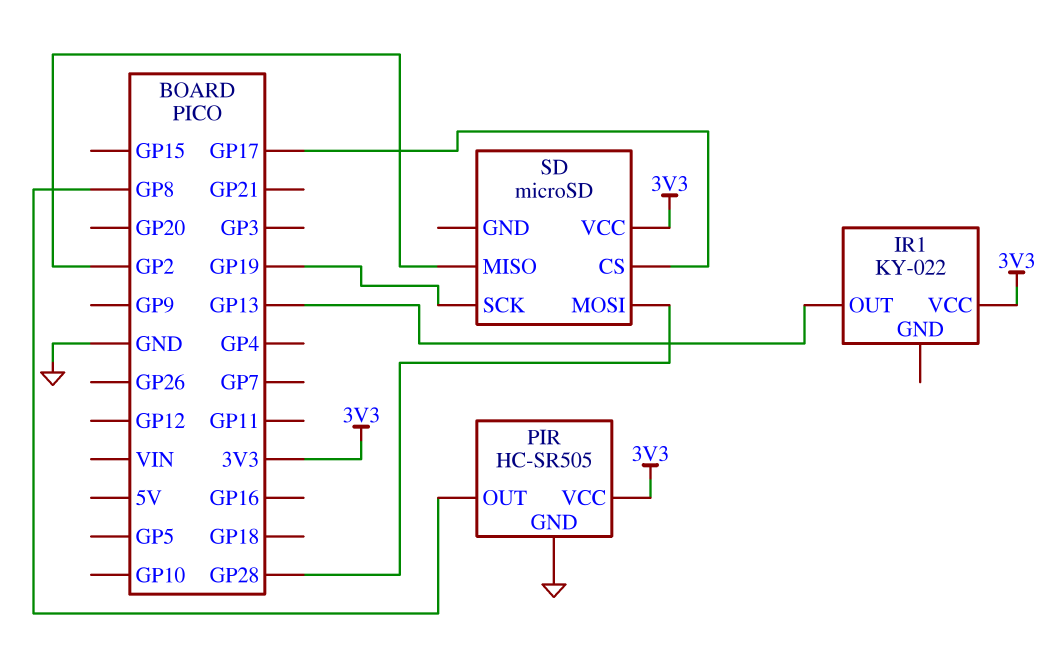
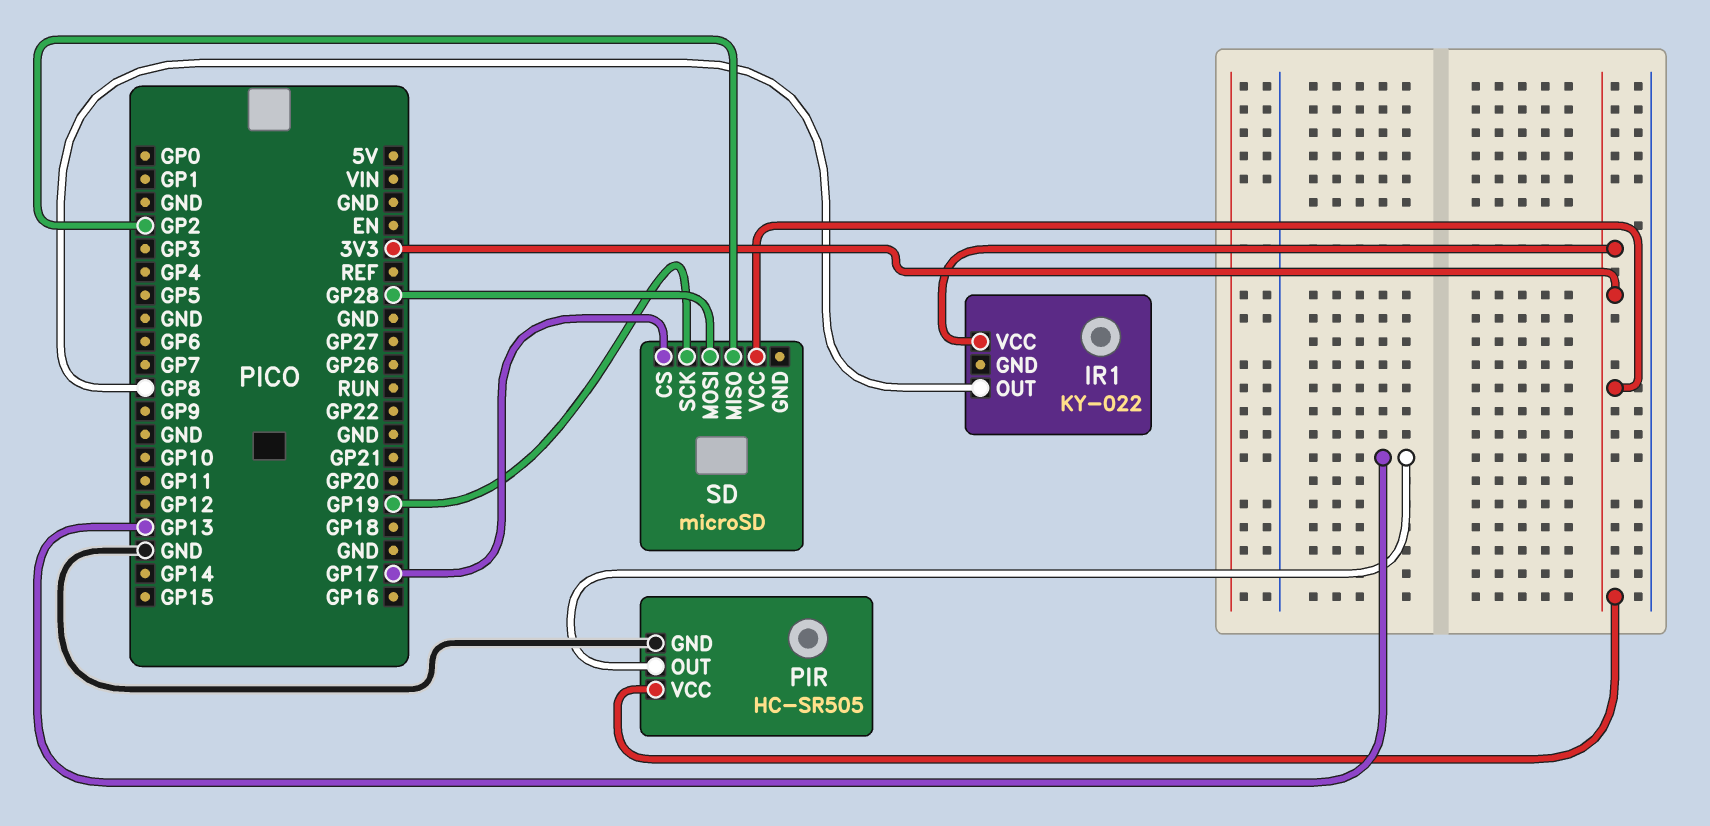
IR1 pin OUT: GP13 -> GP8
PIR pin OUT: GP8 -> GP13

